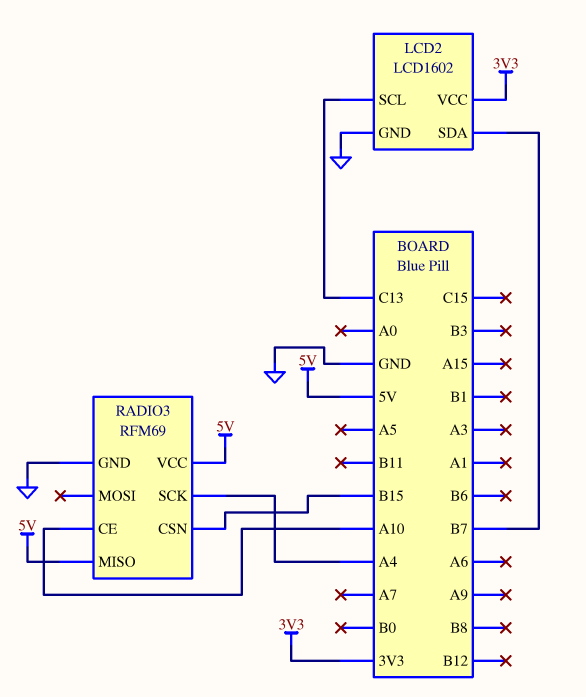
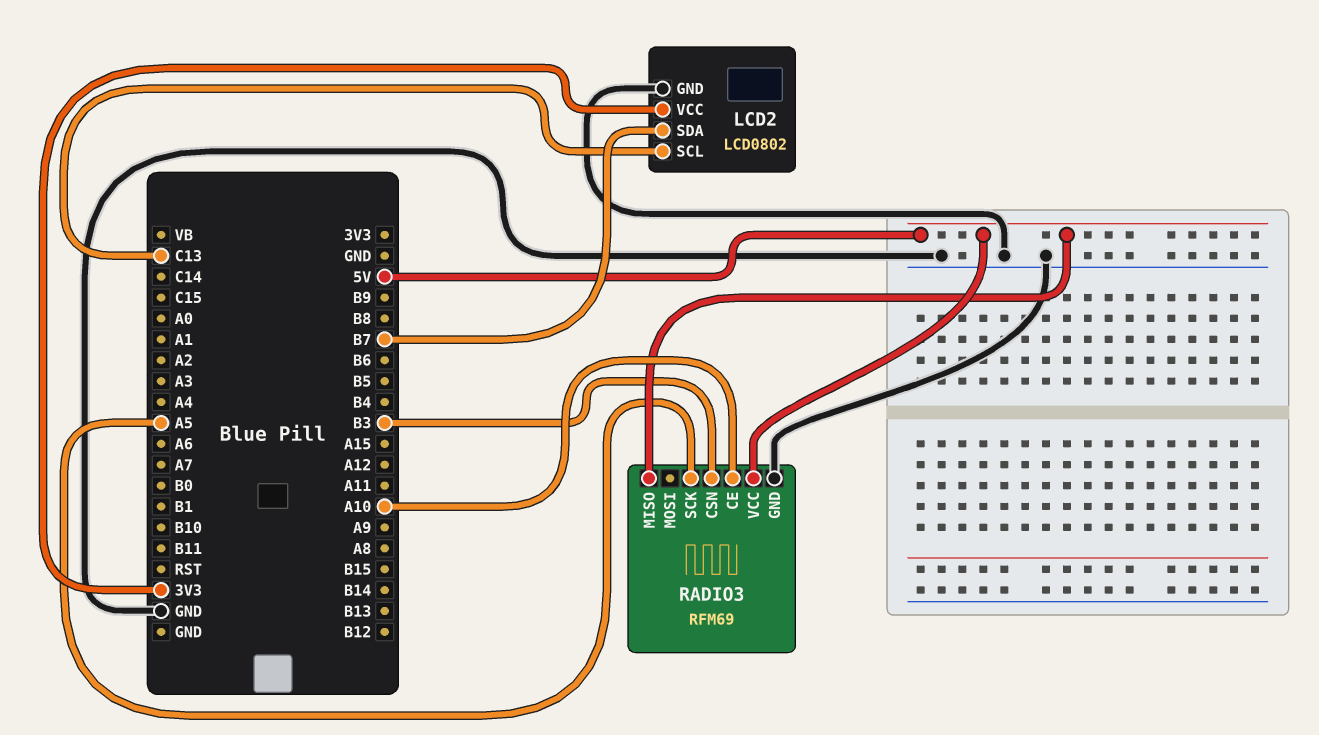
LCD2: LCD1602 -> LCD0802
RADIO3 pin CSN: B15 -> B3
RADIO3 pin SCK: A4 -> A5

